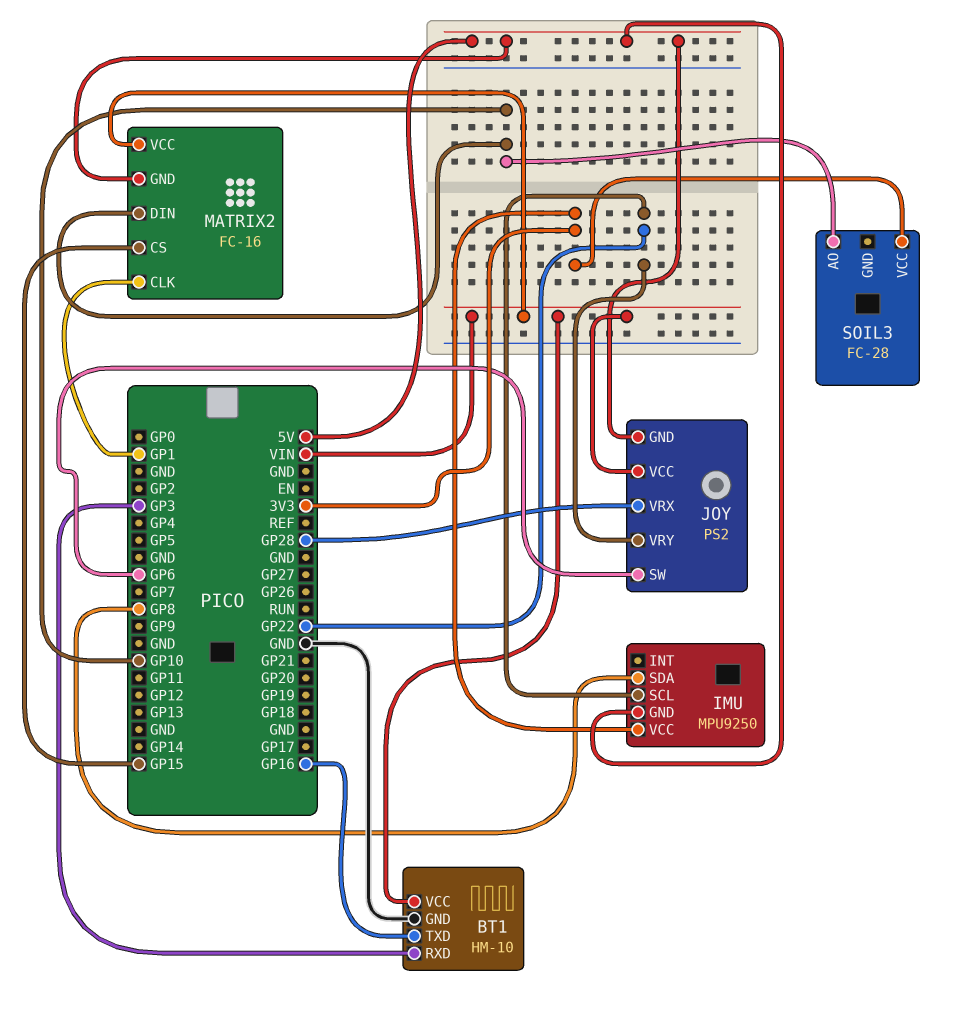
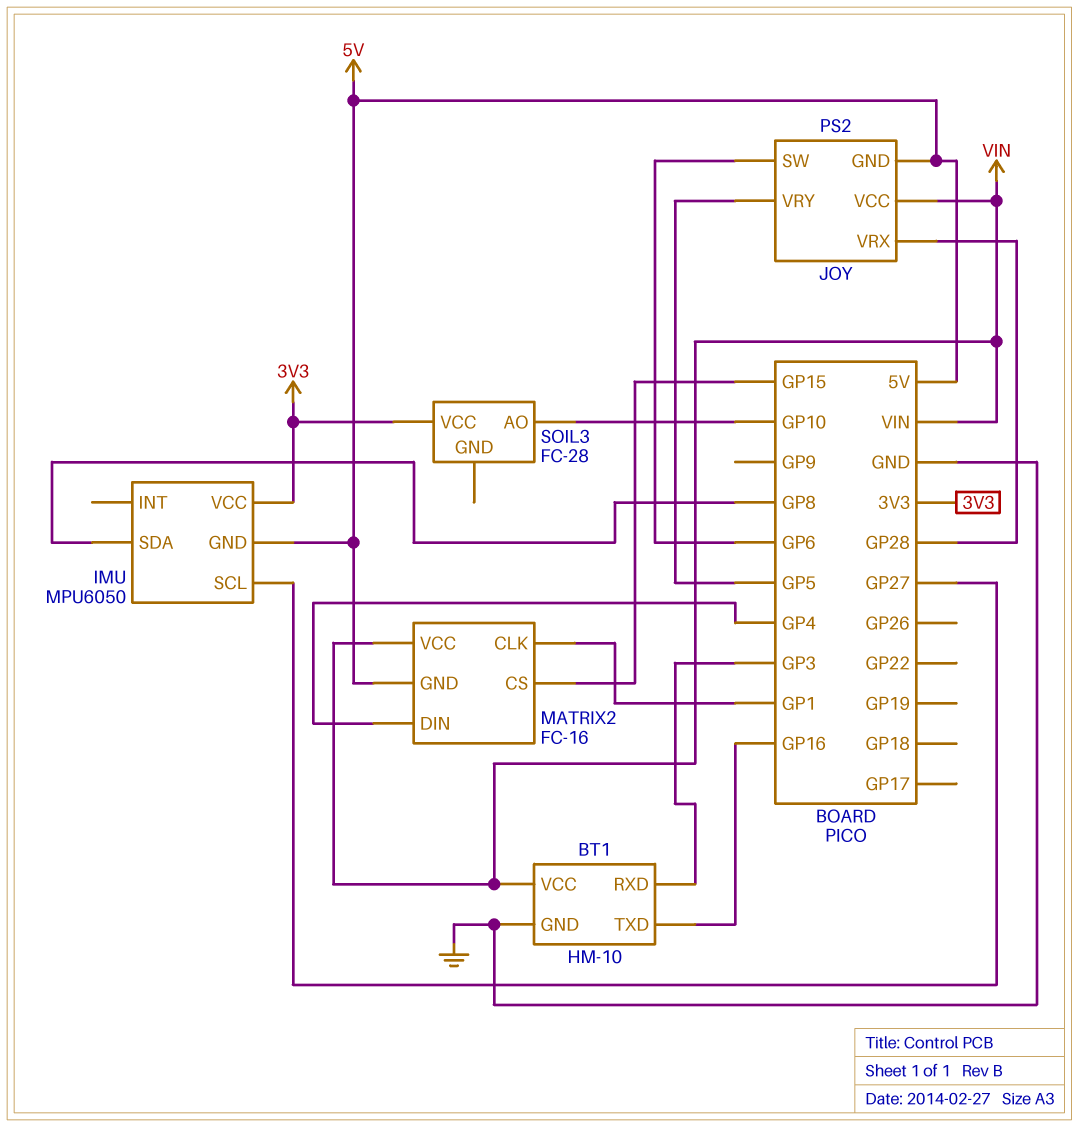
IMU: MPU9250 -> MPU6050
IMU pin SCL: GP22 -> GP27
JOY pin VRY: GP22 -> GP5
MATRIX2 pin DIN: GP10 -> GP4

